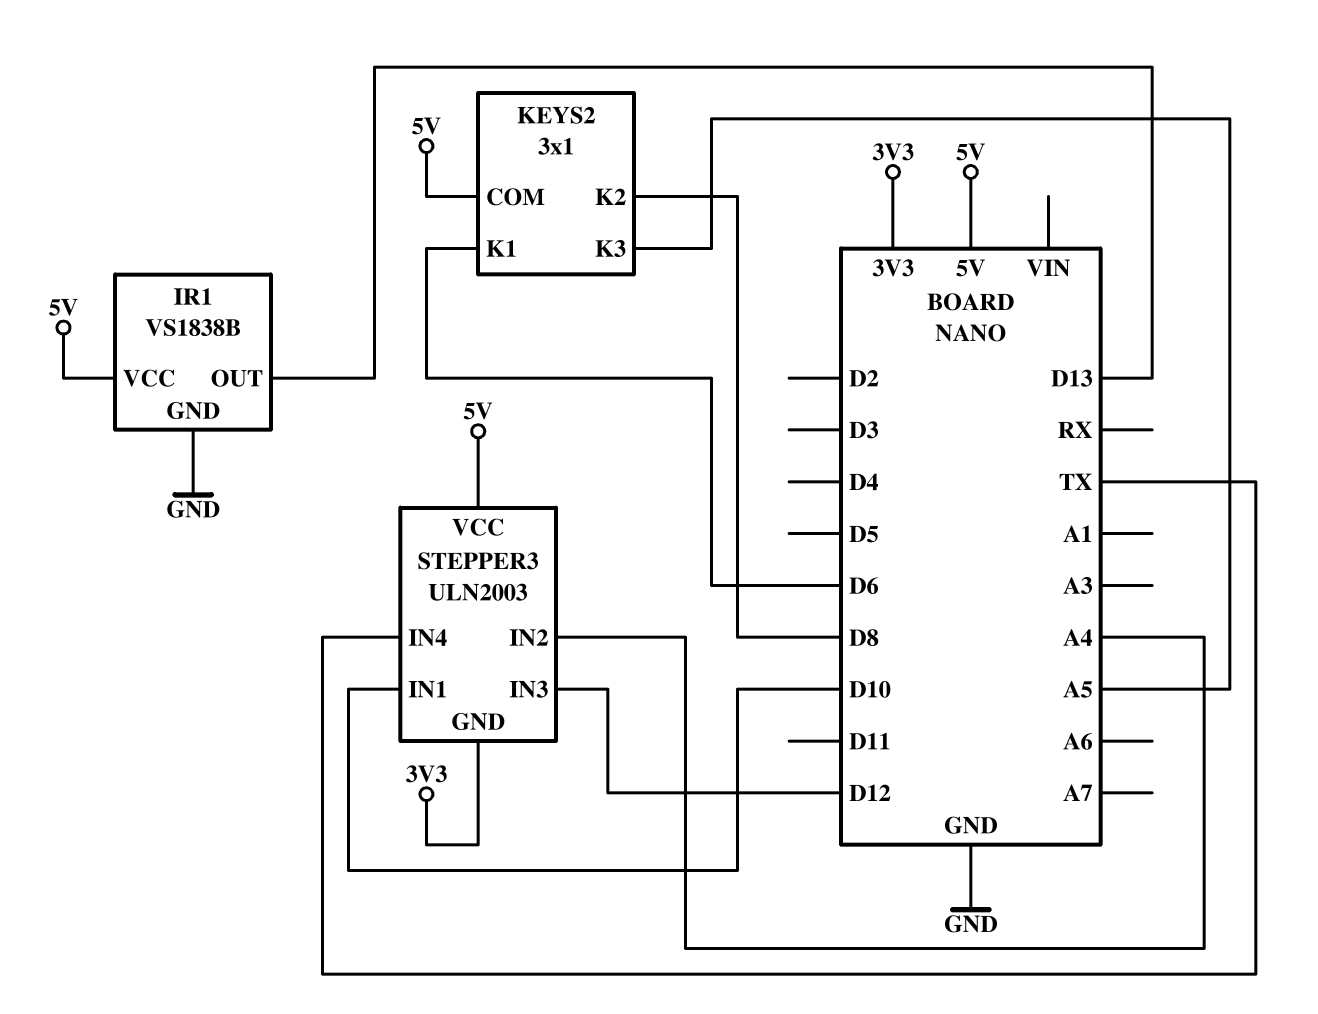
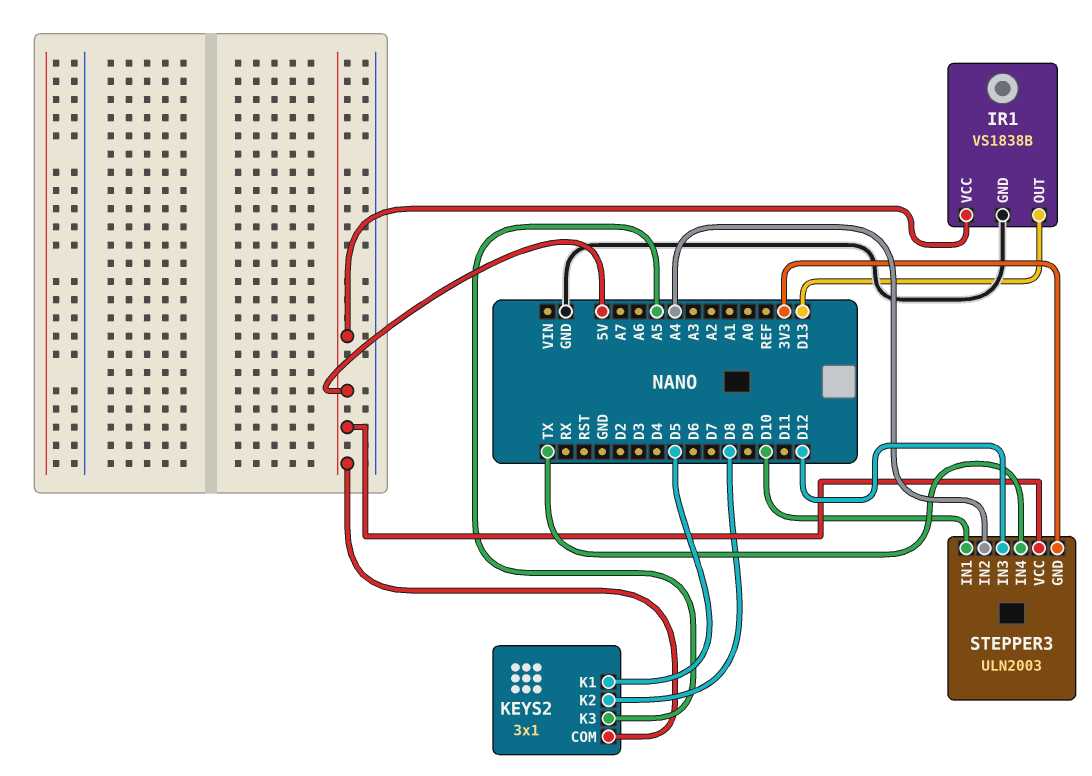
KEYS2 pin K1: D6 -> D5

